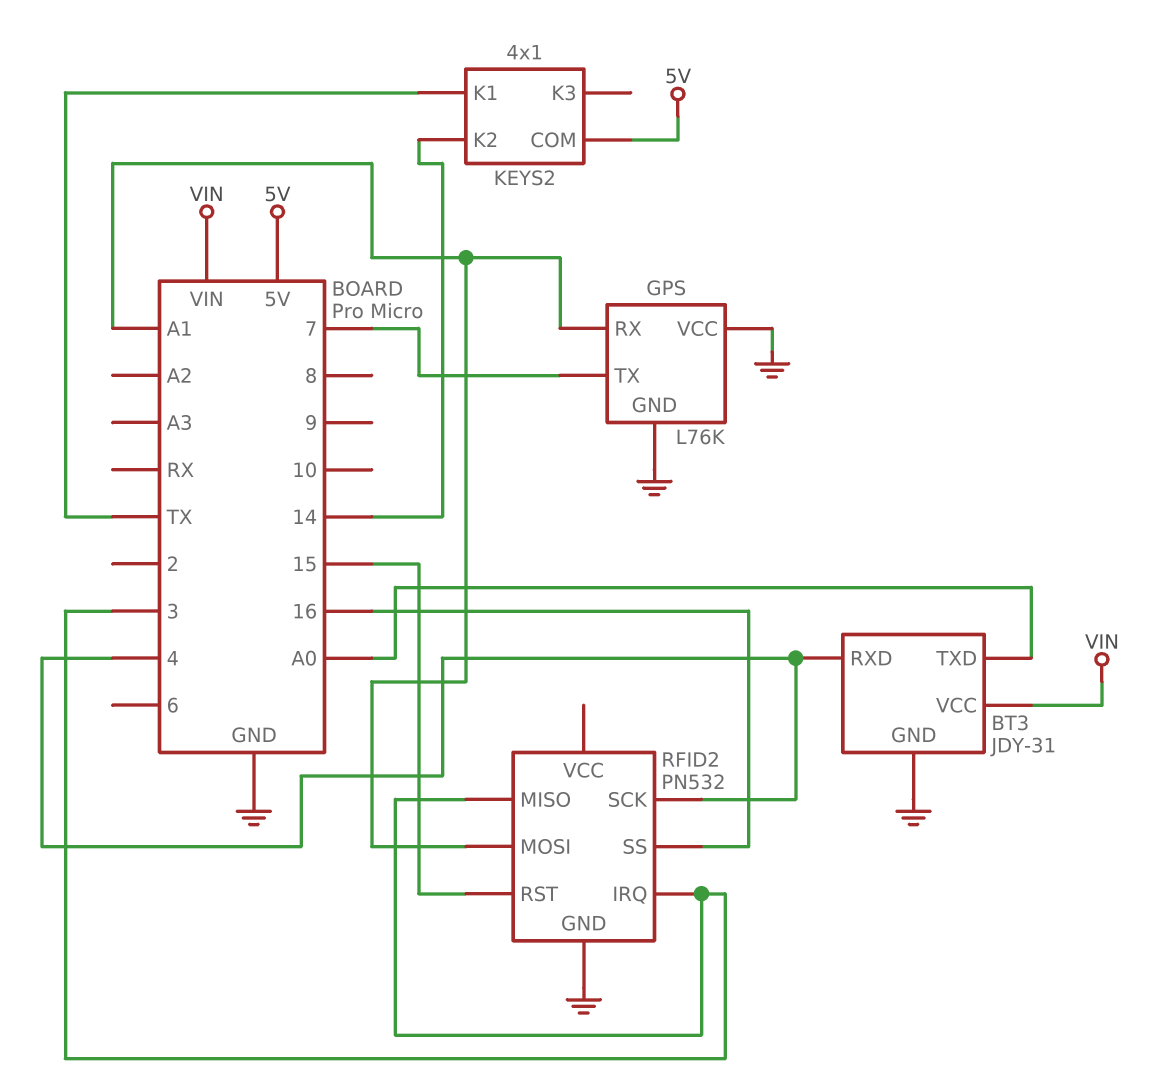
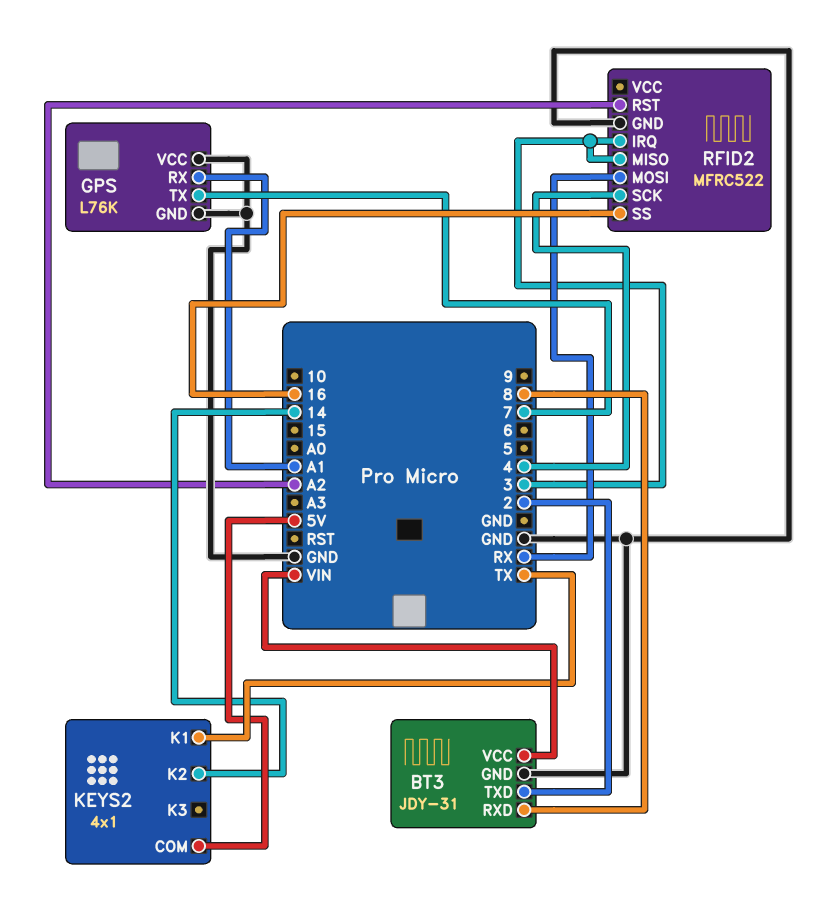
BT3 pin RXD: 4 -> 8
BT3 pin TXD: A0 -> 2
RFID2: PN532 -> MFRC522
RFID2 pin MOSI: A1 -> RX
RFID2 pin RST: 15 -> A2

